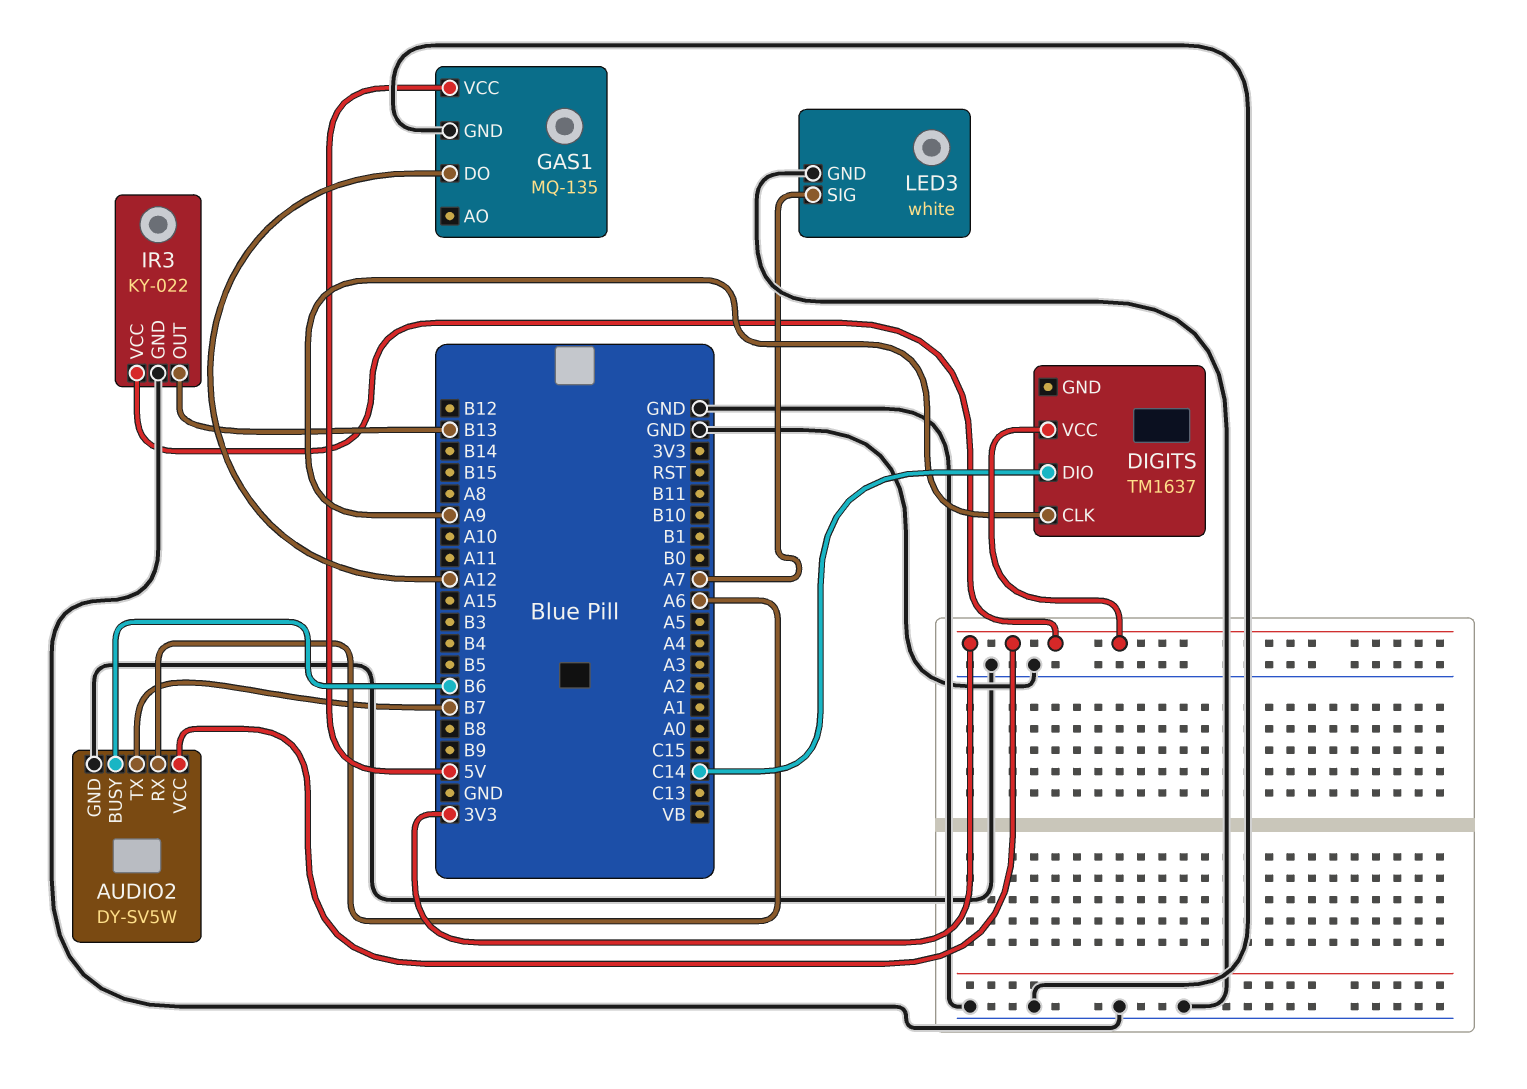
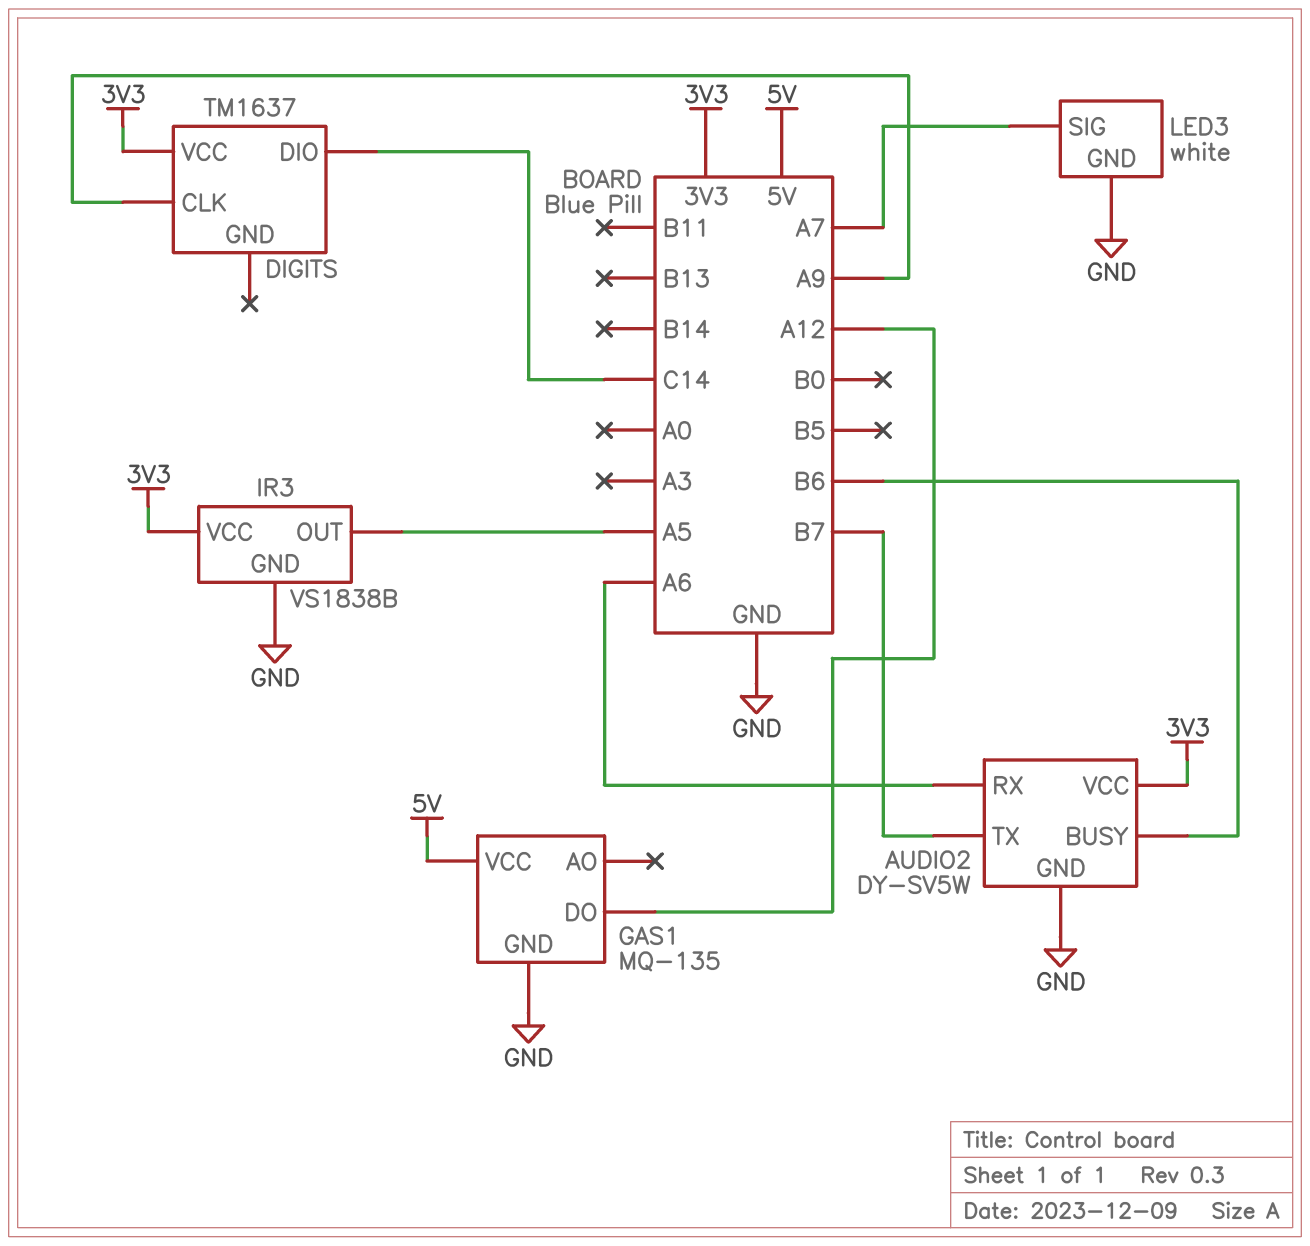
IR3: KY-022 -> VS1838B
IR3 pin OUT: B13 -> A5

